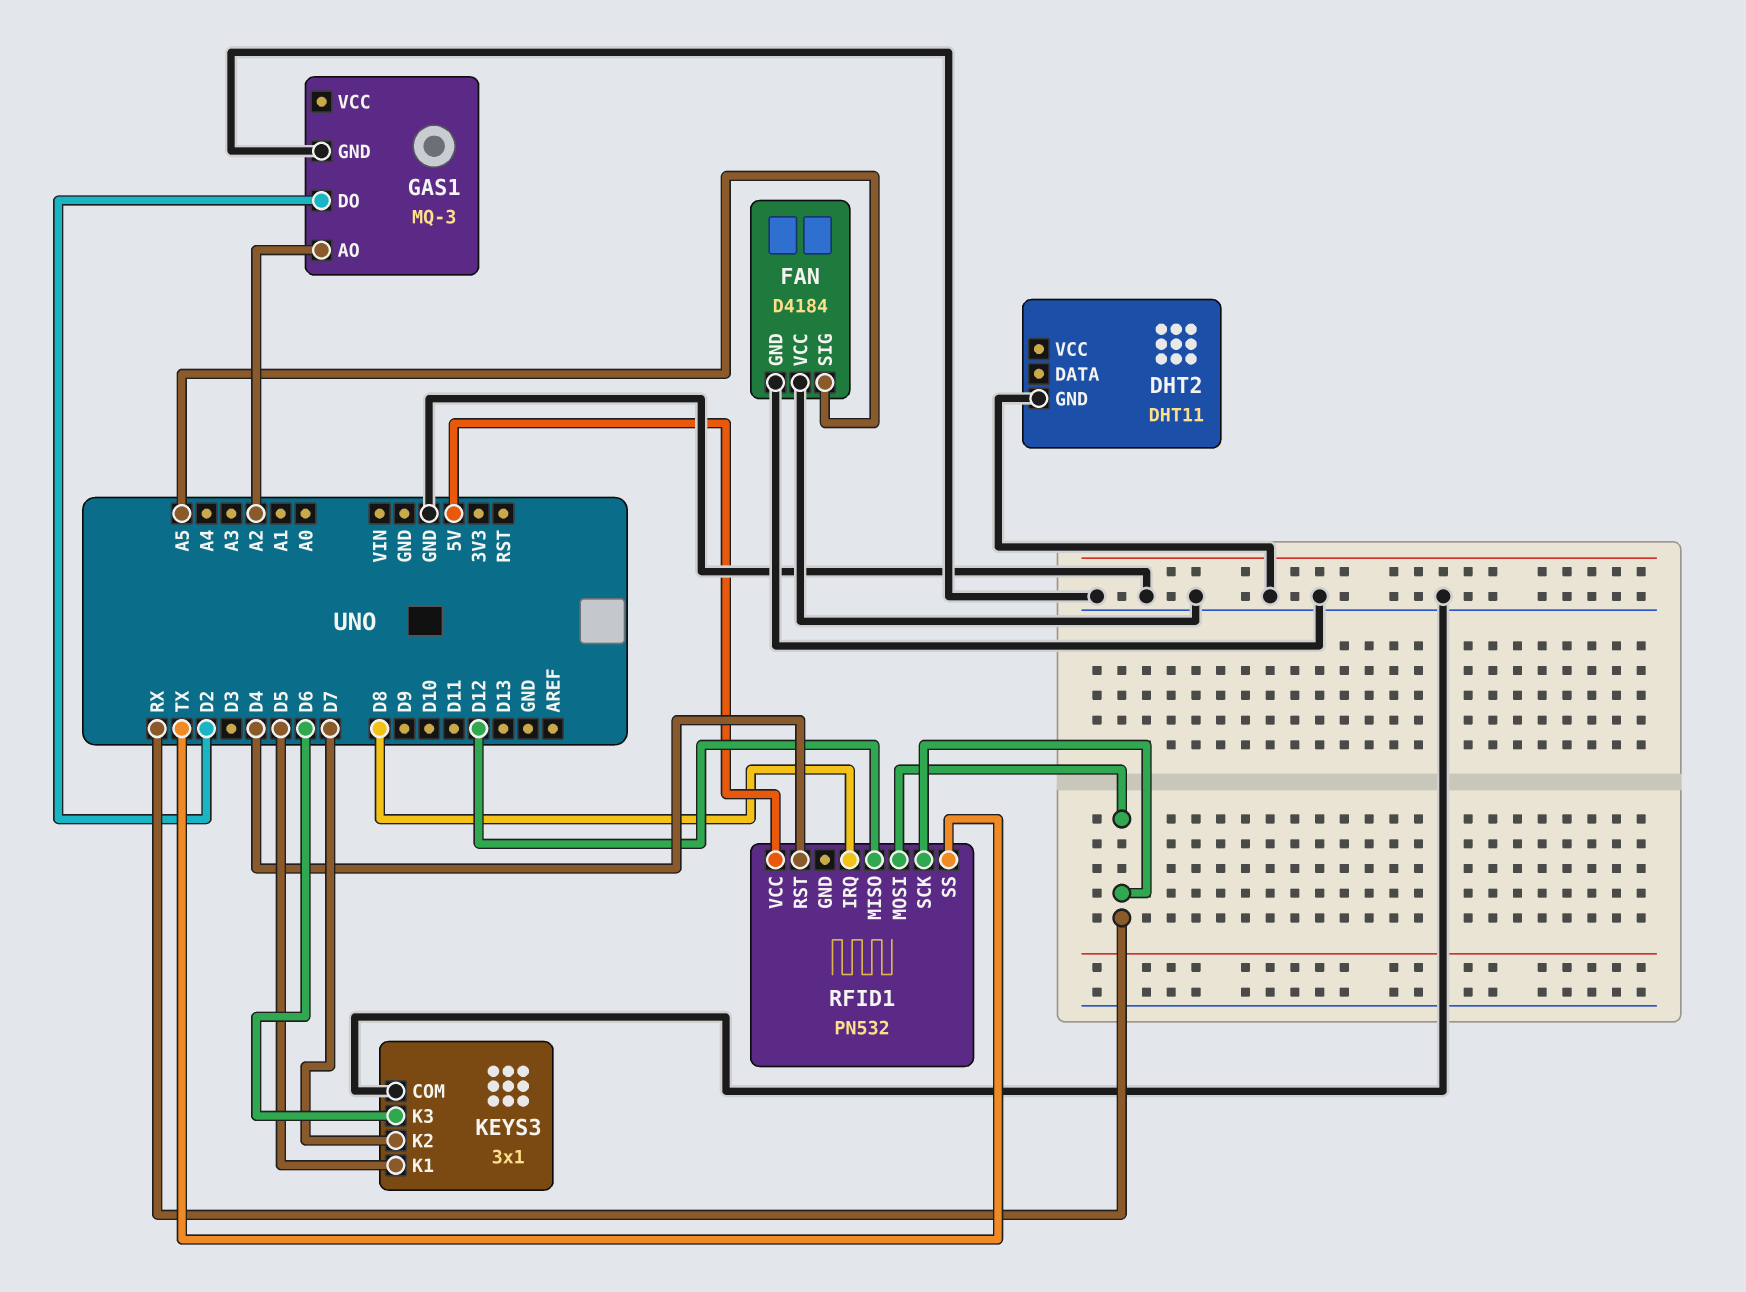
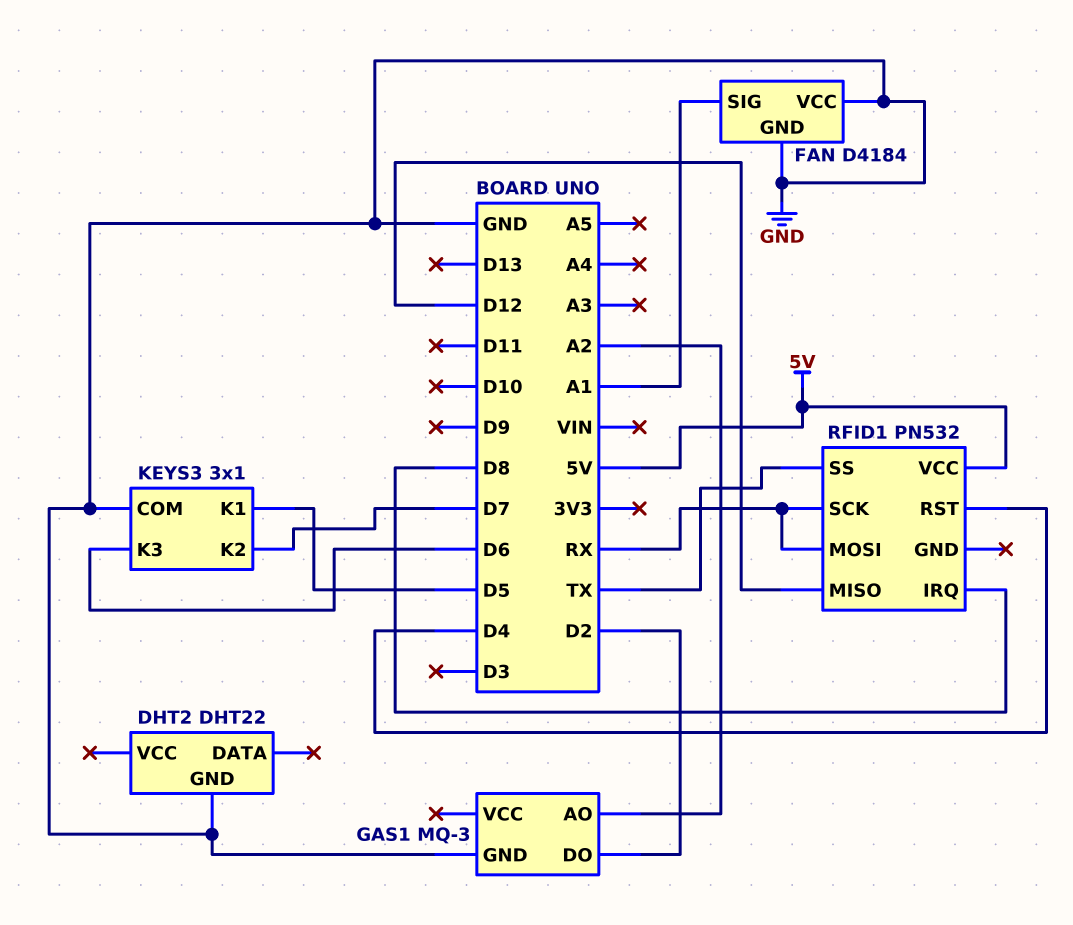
DHT2: DHT11 -> DHT22
FAN pin SIG: A5 -> A1

